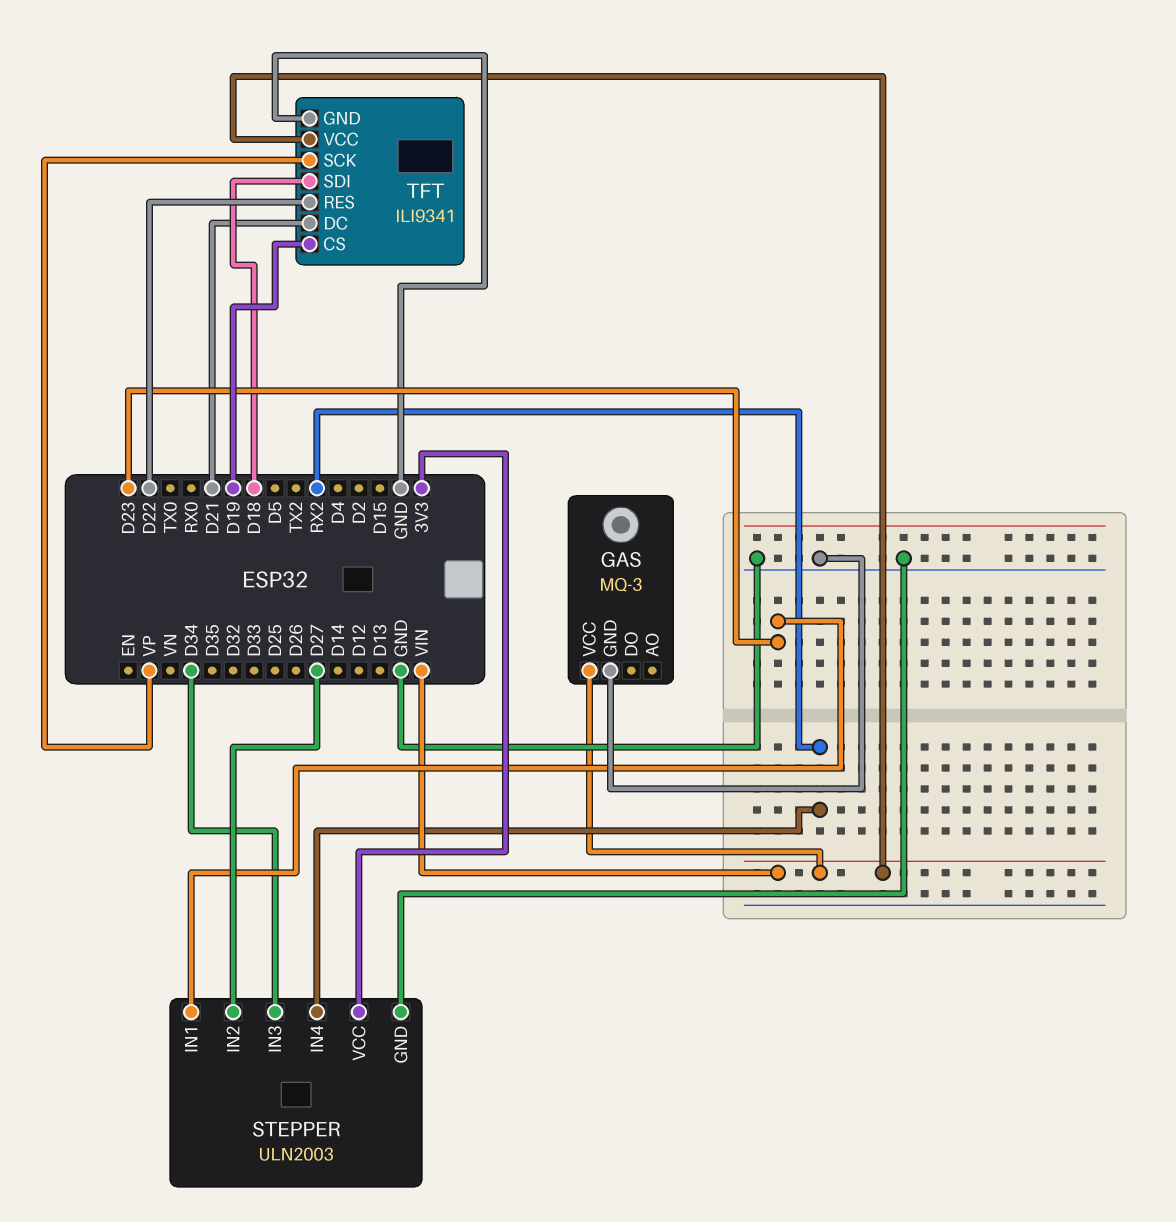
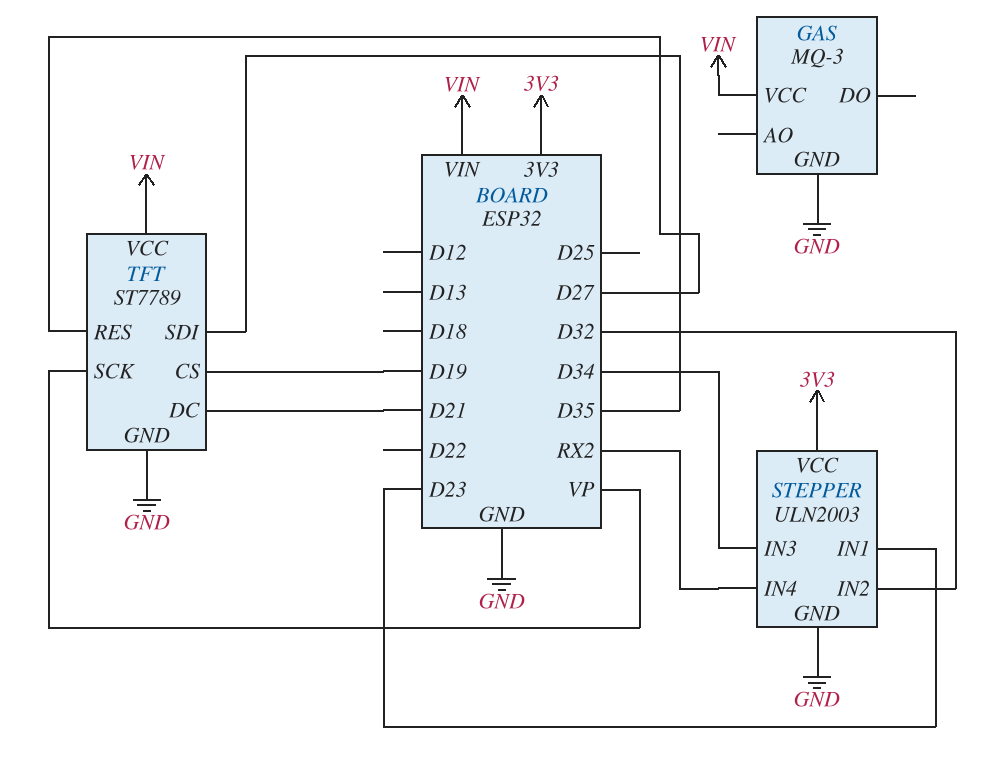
STEPPER pin IN2: D27 -> D32
TFT: ILI9341 -> ST7789
TFT pin RES: D22 -> D27
TFT pin SDI: D18 -> D35

